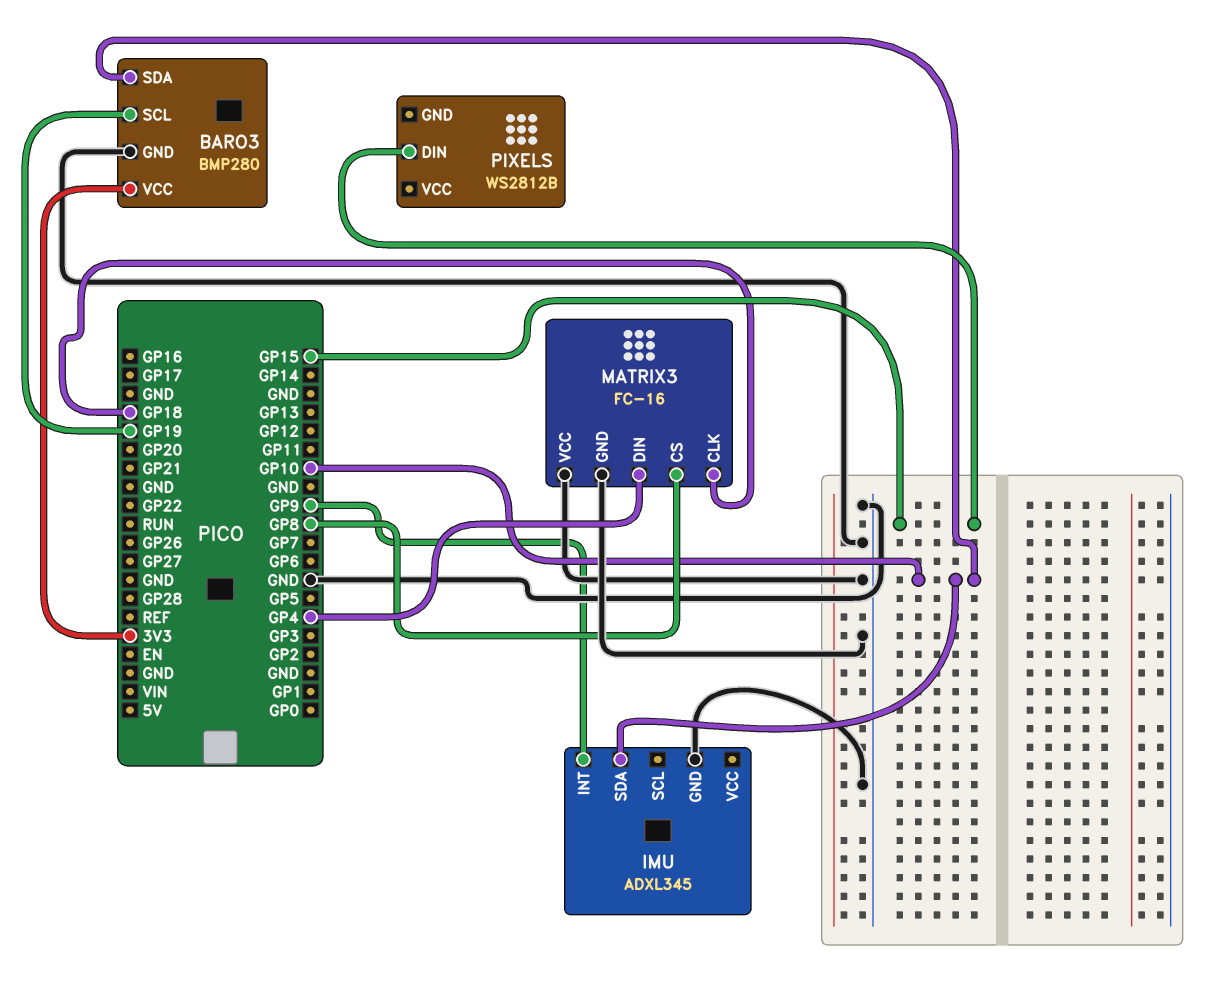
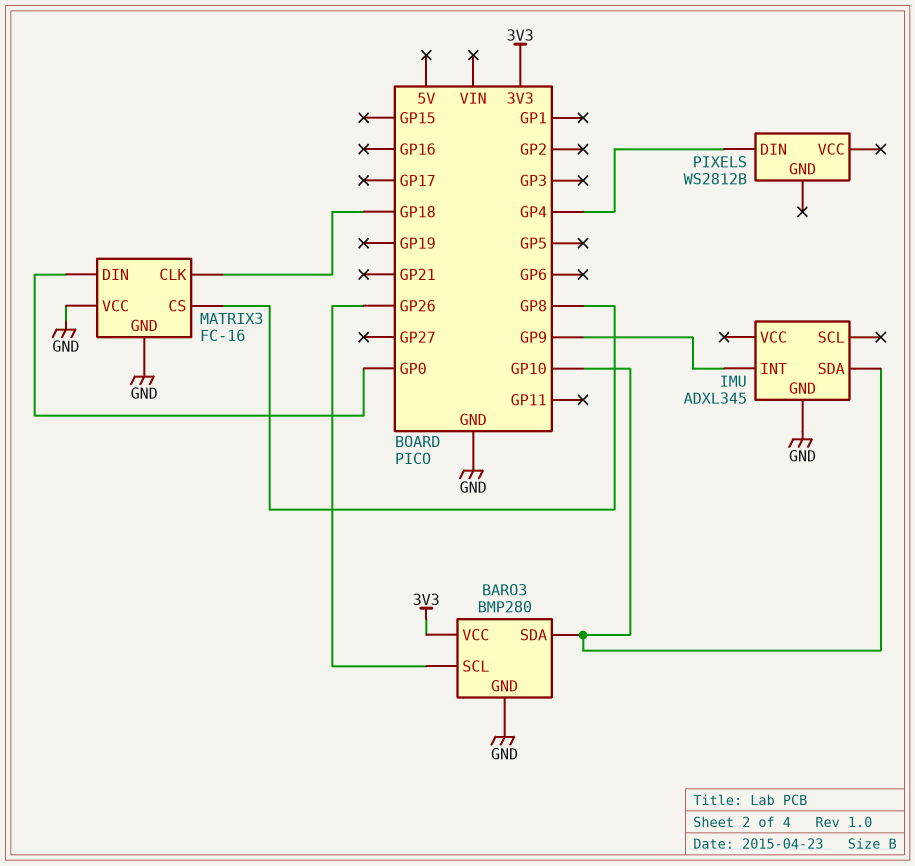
BARO3 pin SCL: GP19 -> GP26
MATRIX3 pin DIN: GP4 -> GP0
PIXELS pin DIN: GP15 -> GP4

